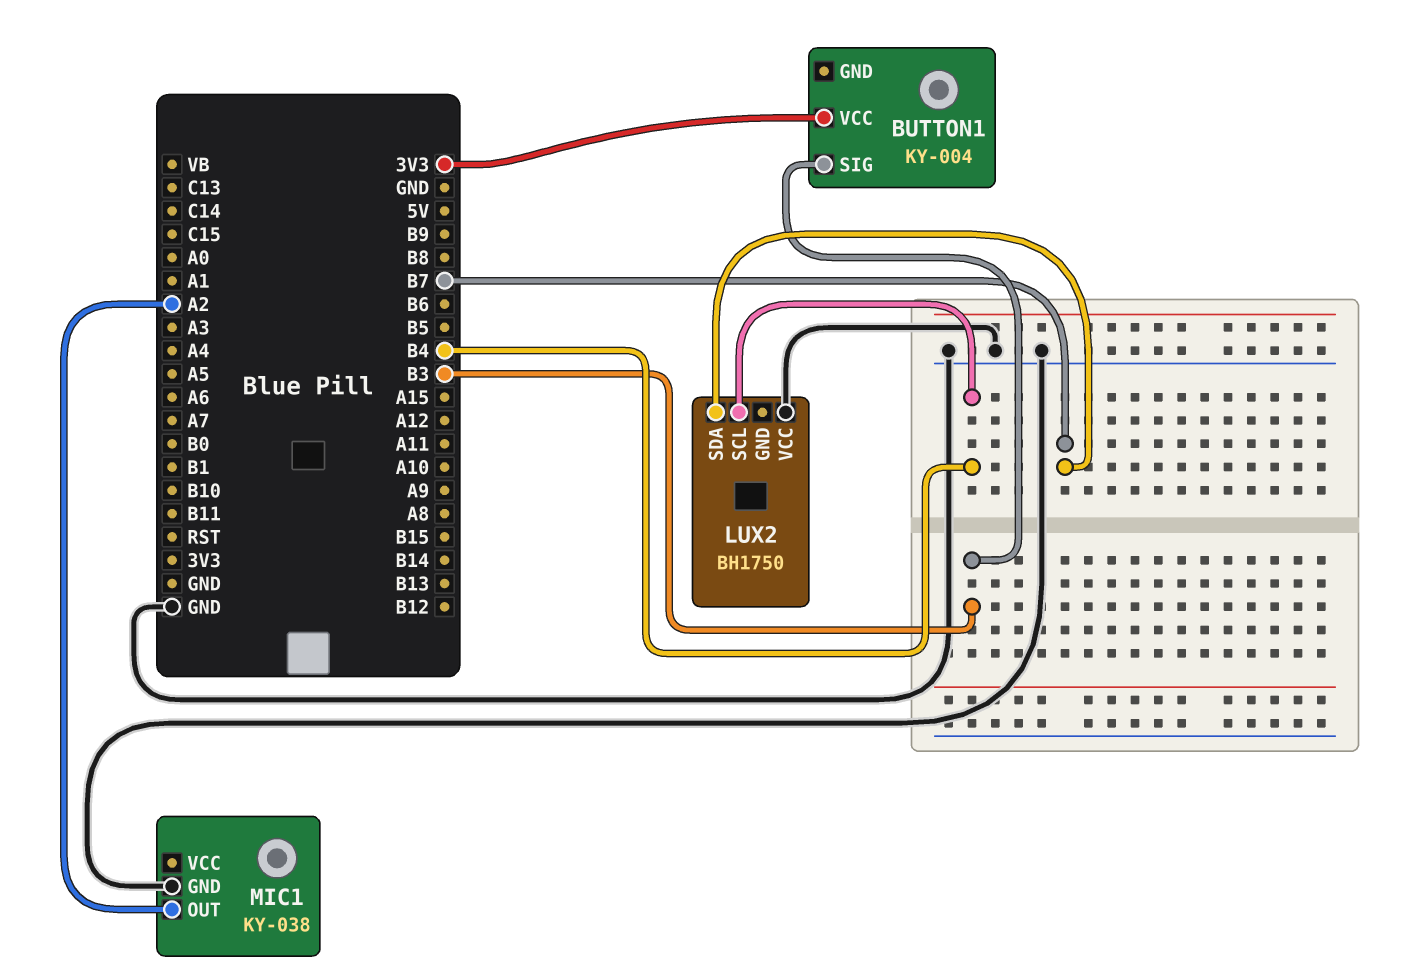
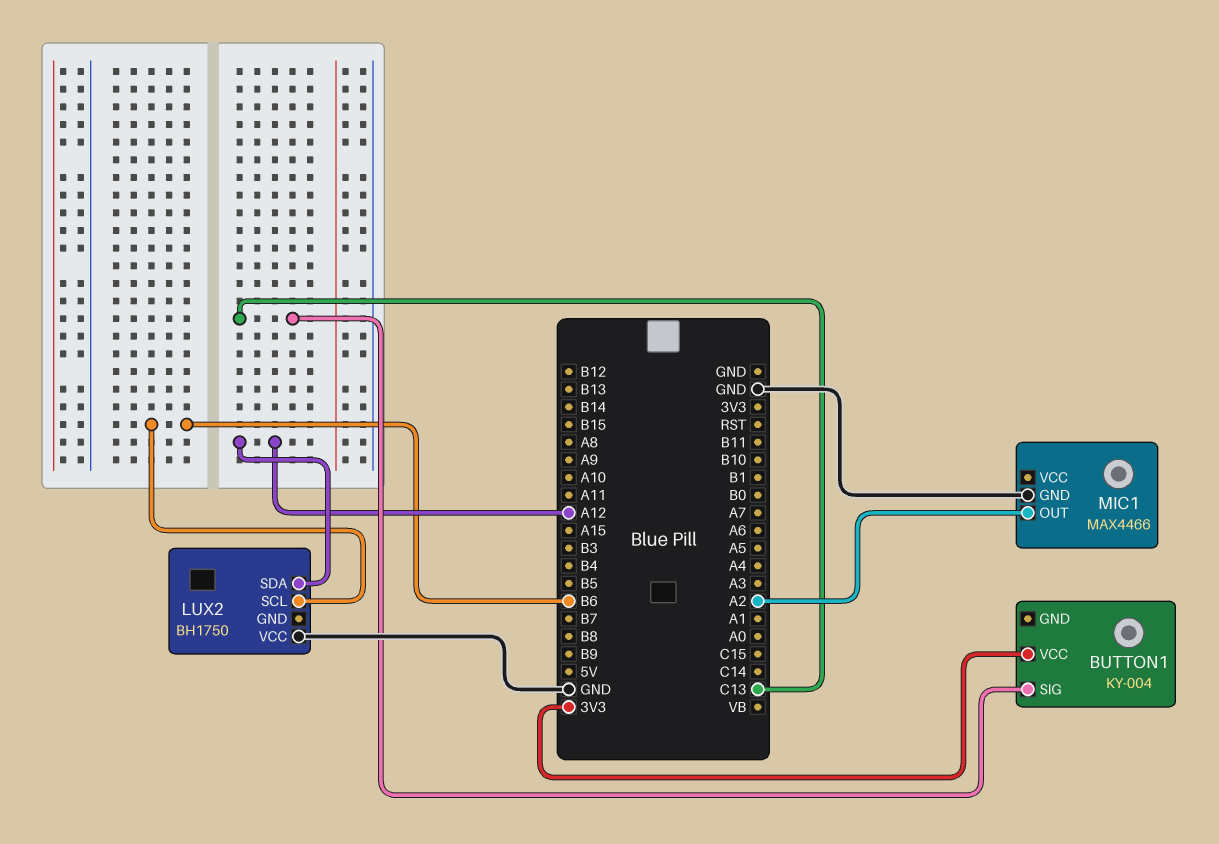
BUTTON1 pin SIG: B3 -> C13
LUX2 pin SCL: B4 -> B6
LUX2 pin SDA: B7 -> A12
MIC1: KY-038 -> MAX4466

